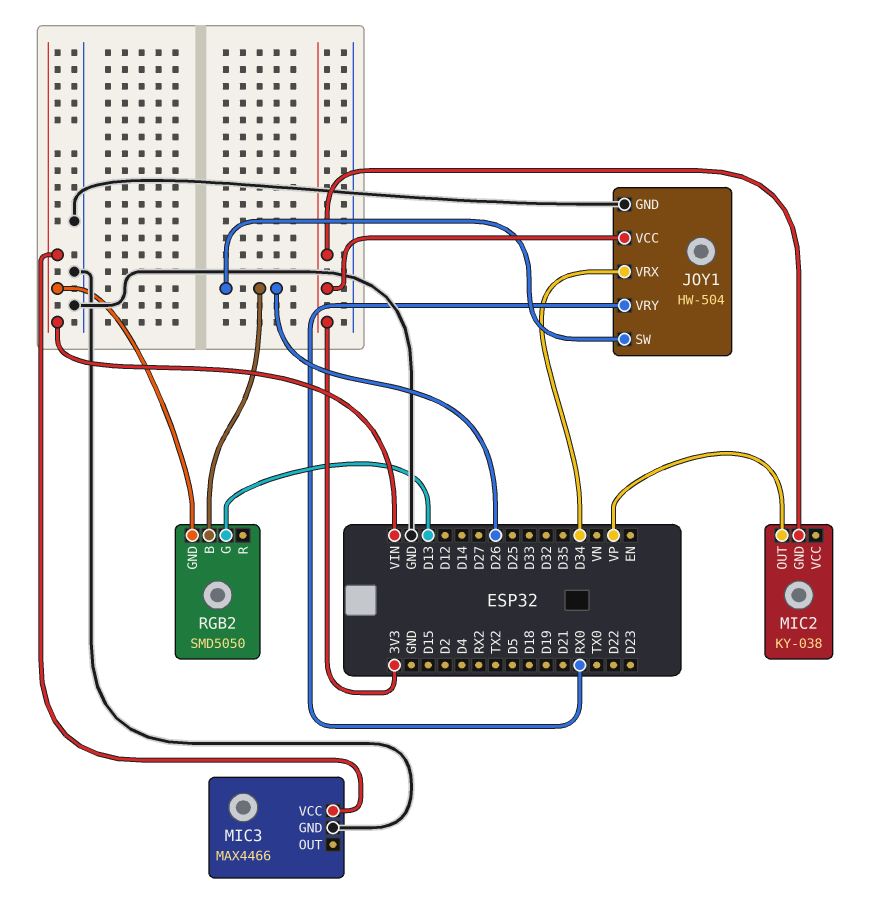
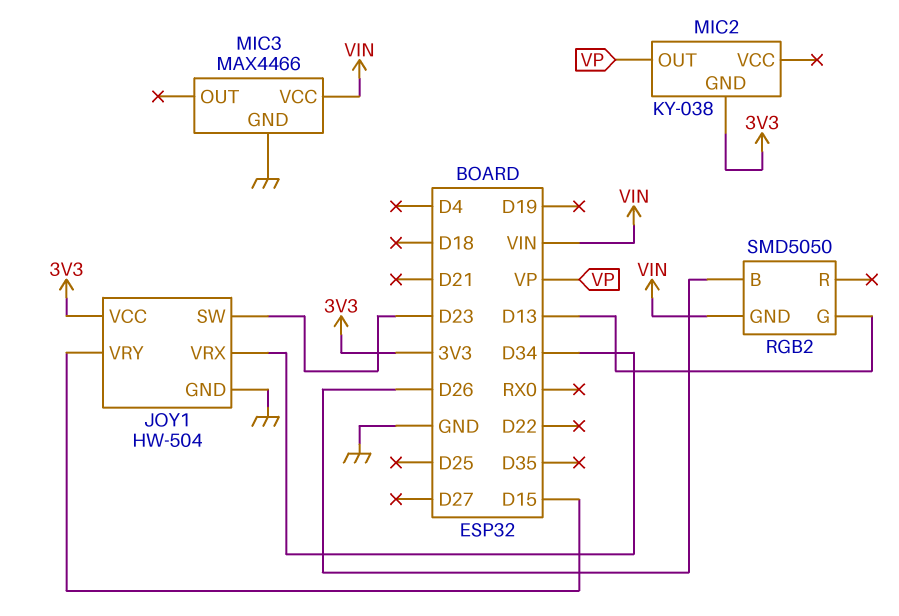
JOY1 pin SW: D26 -> D23
JOY1 pin VRY: RX0 -> D15

